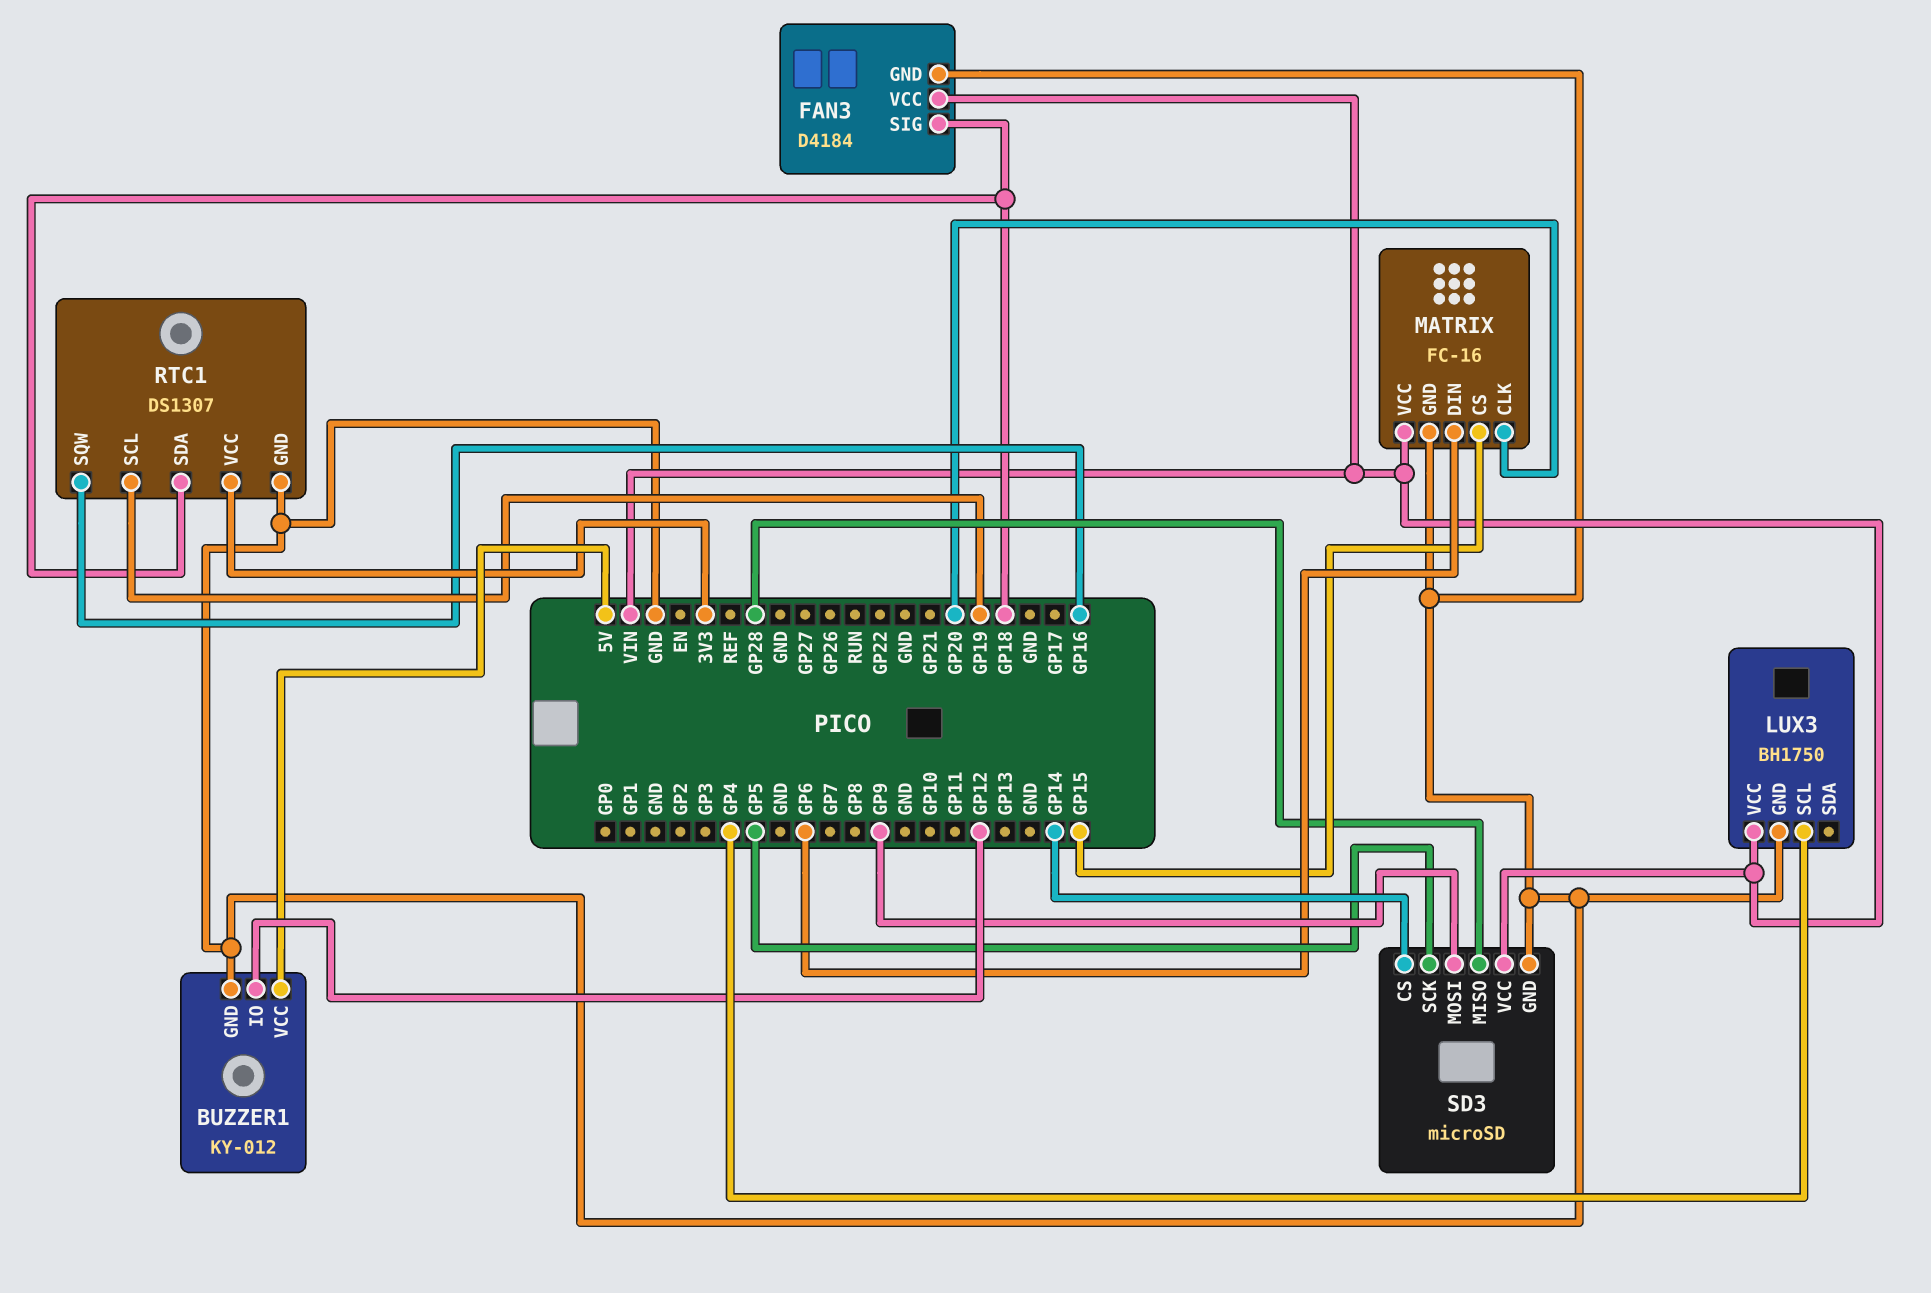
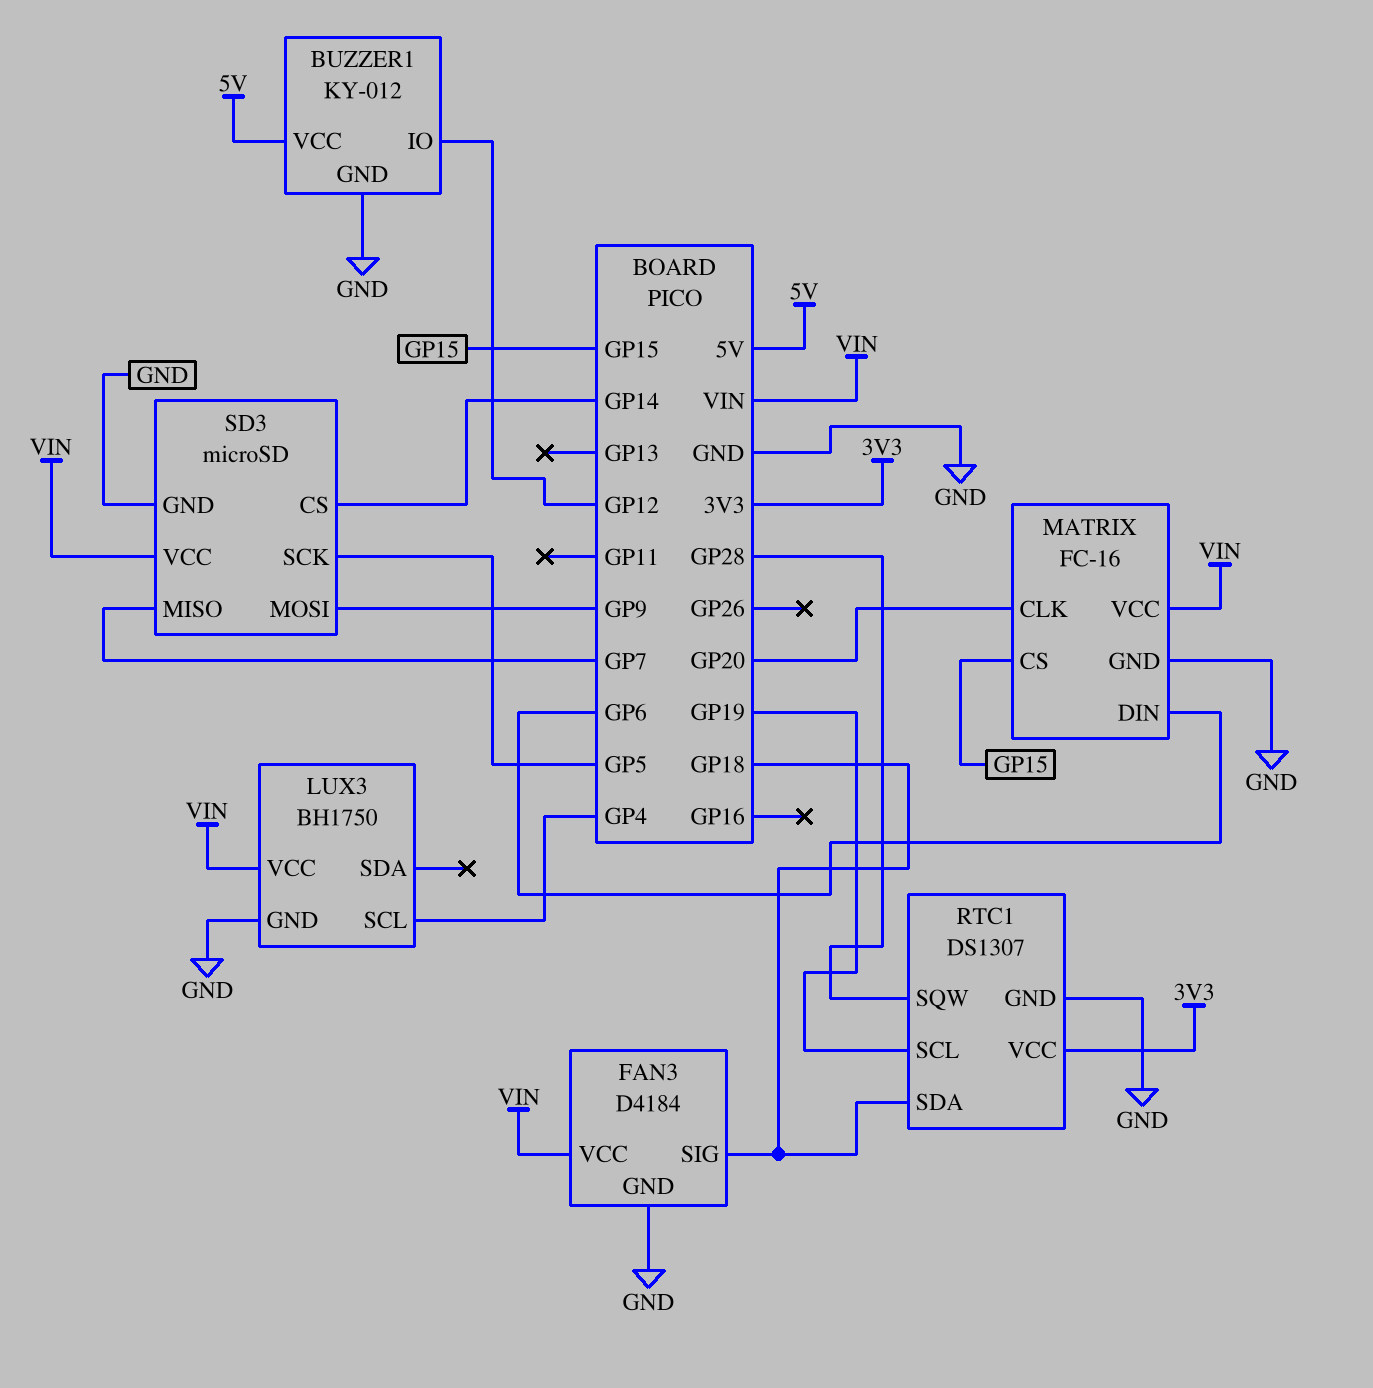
RTC1 pin SQW: GP16 -> GP28
SD3 pin MISO: GP28 -> GP7

